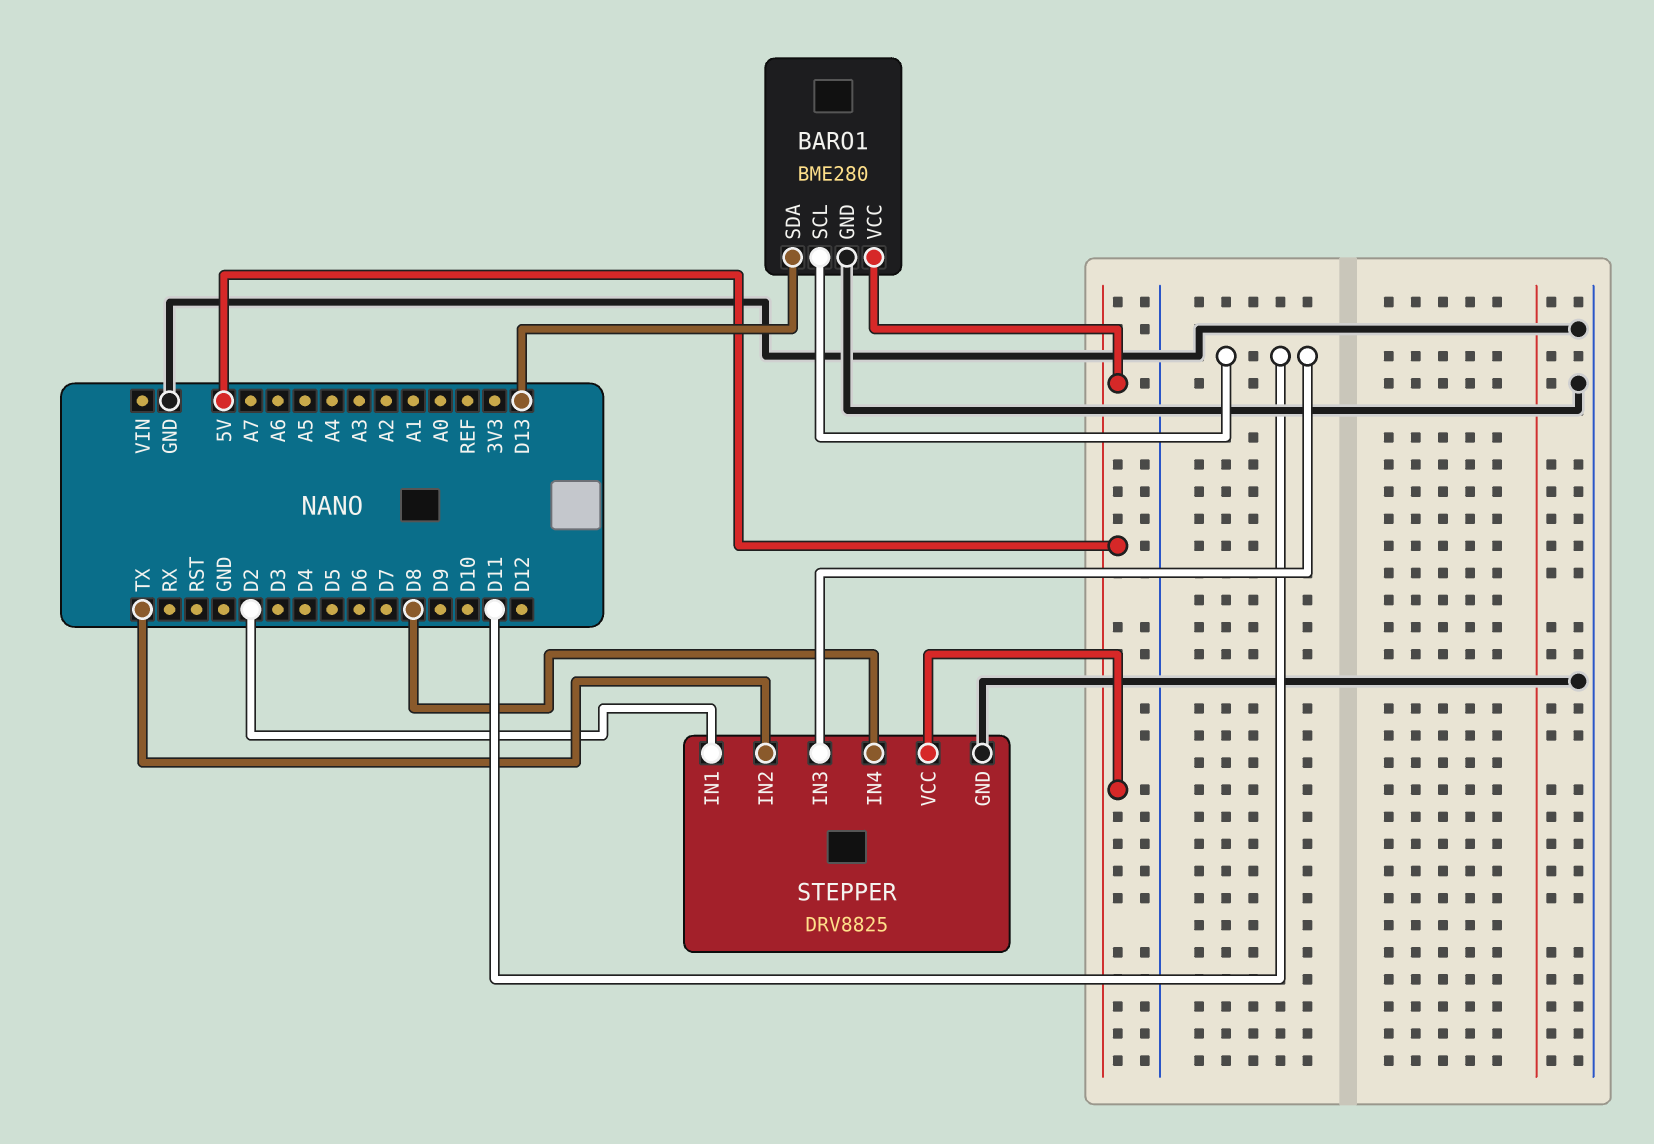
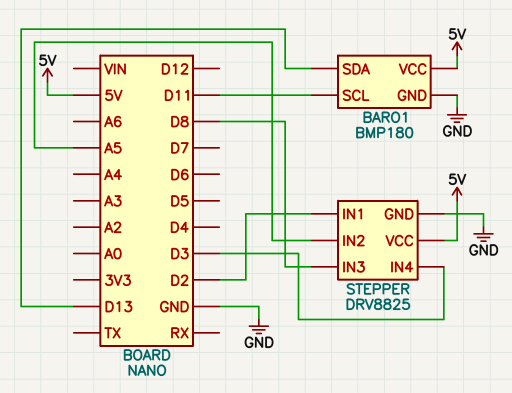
BARO1: BME280 -> BMP180
STEPPER pin IN2: TX -> A5
STEPPER pin IN3: D11 -> D8
STEPPER pin IN4: D8 -> D3

